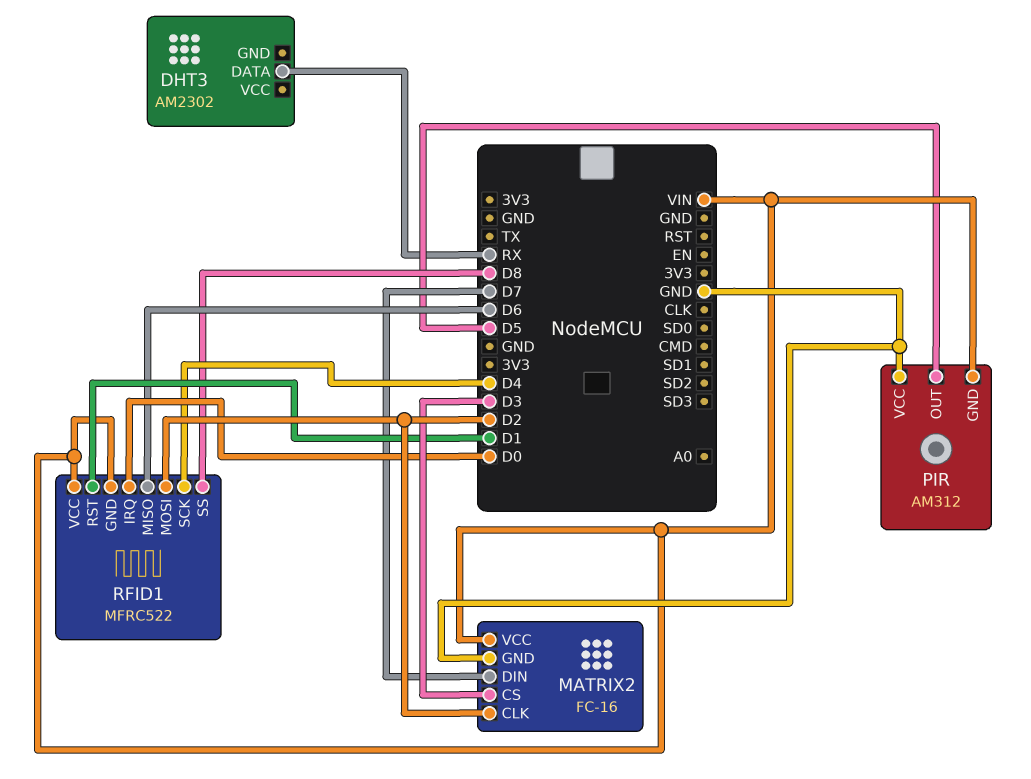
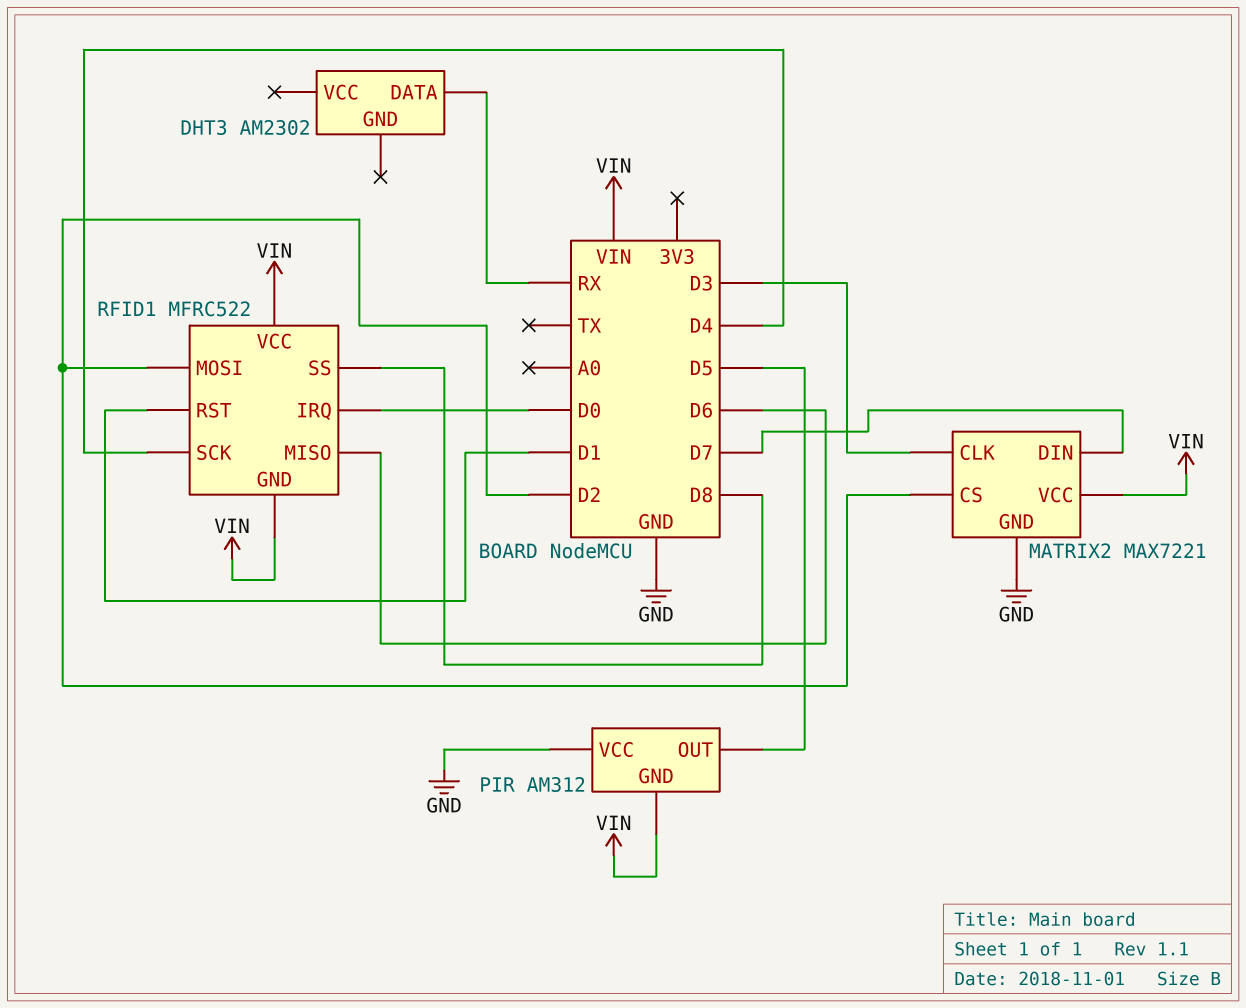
MATRIX2: FC-16 -> MAX7221
MATRIX2 pin CLK: D2 -> D3
MATRIX2 pin CS: D3 -> D2

